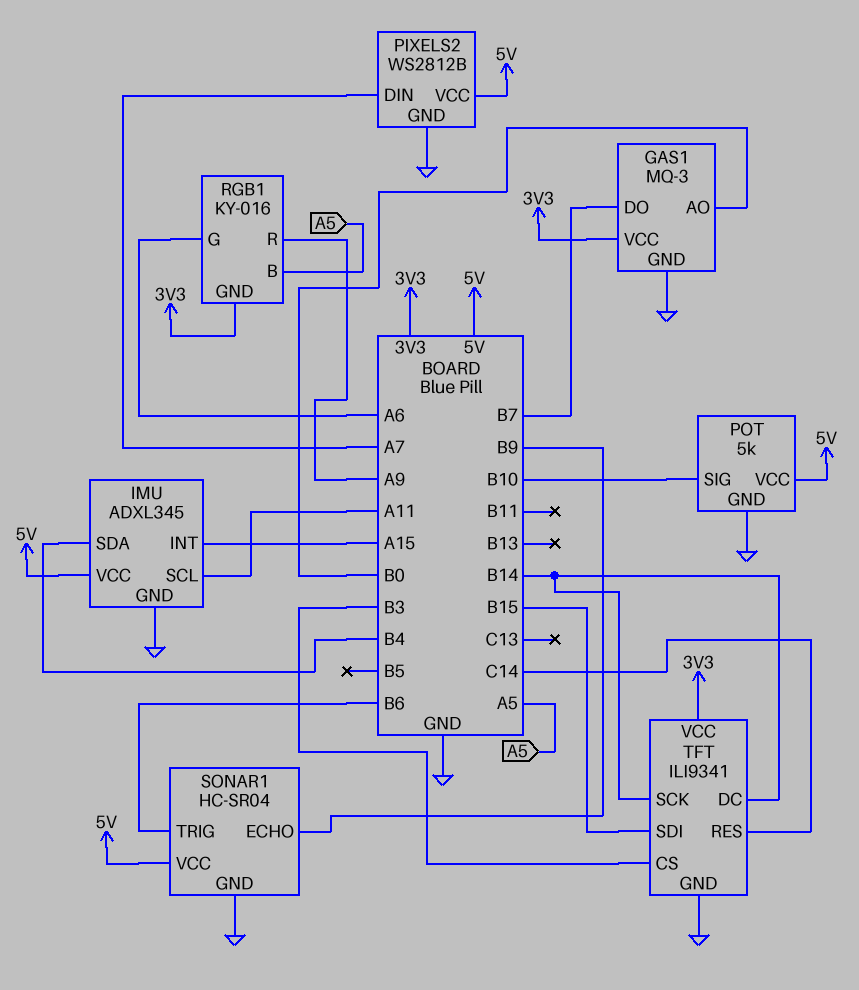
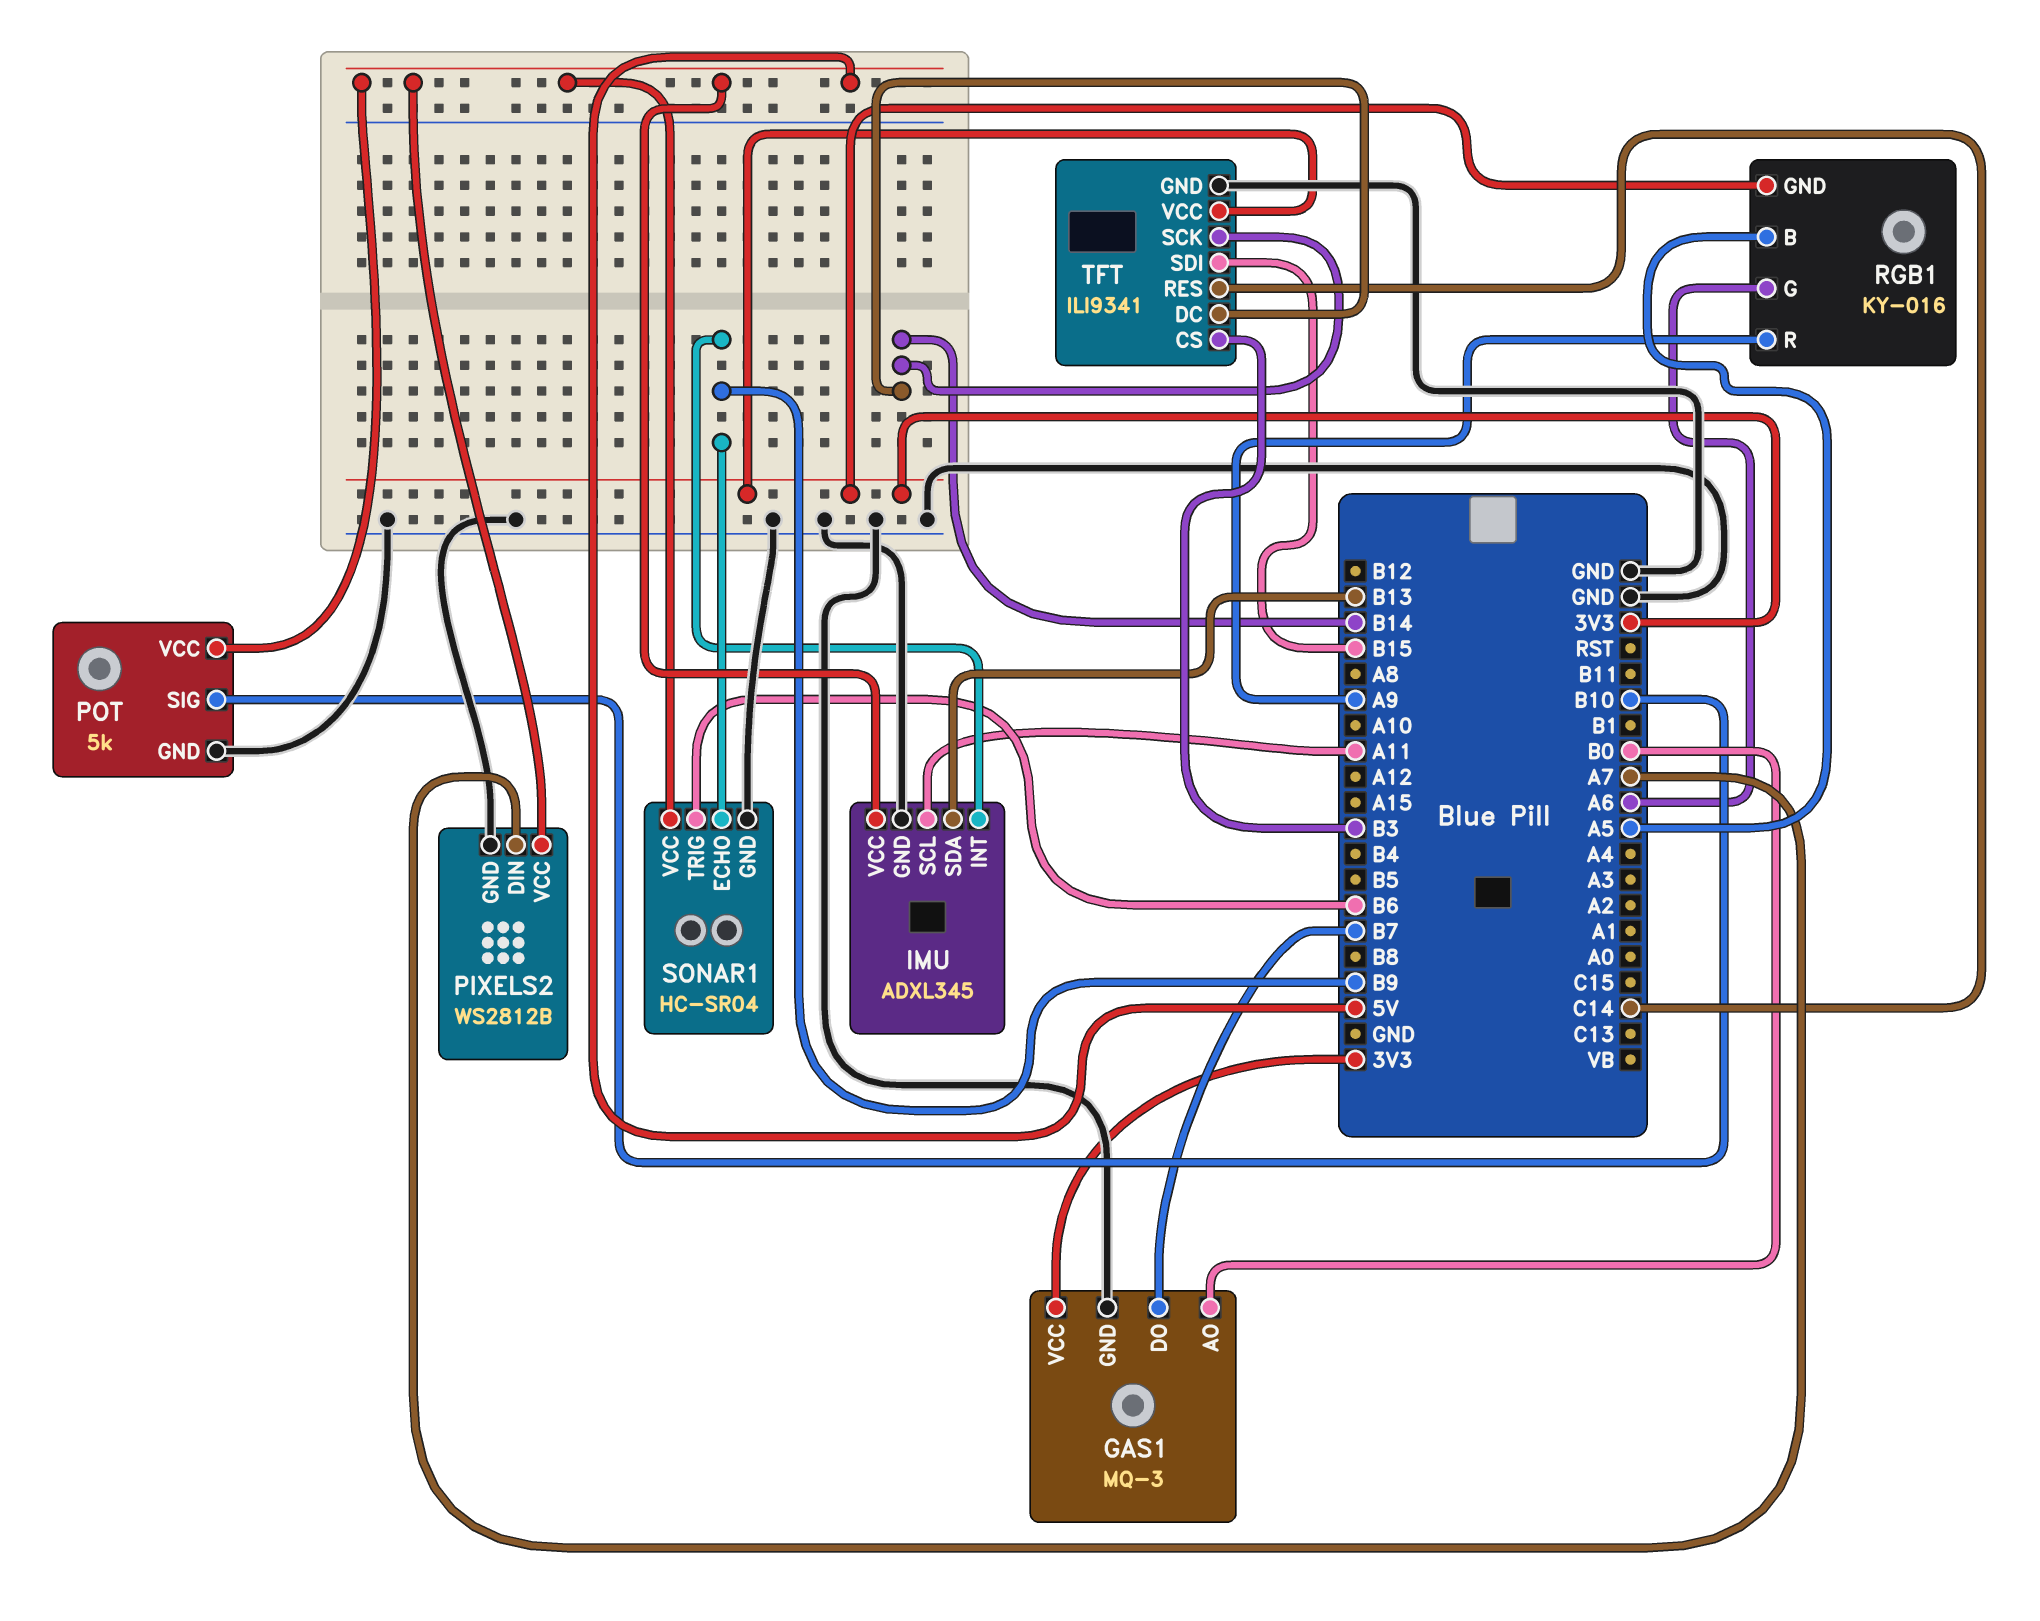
IMU pin INT: A15 -> B9
IMU pin SDA: B4 -> B13

